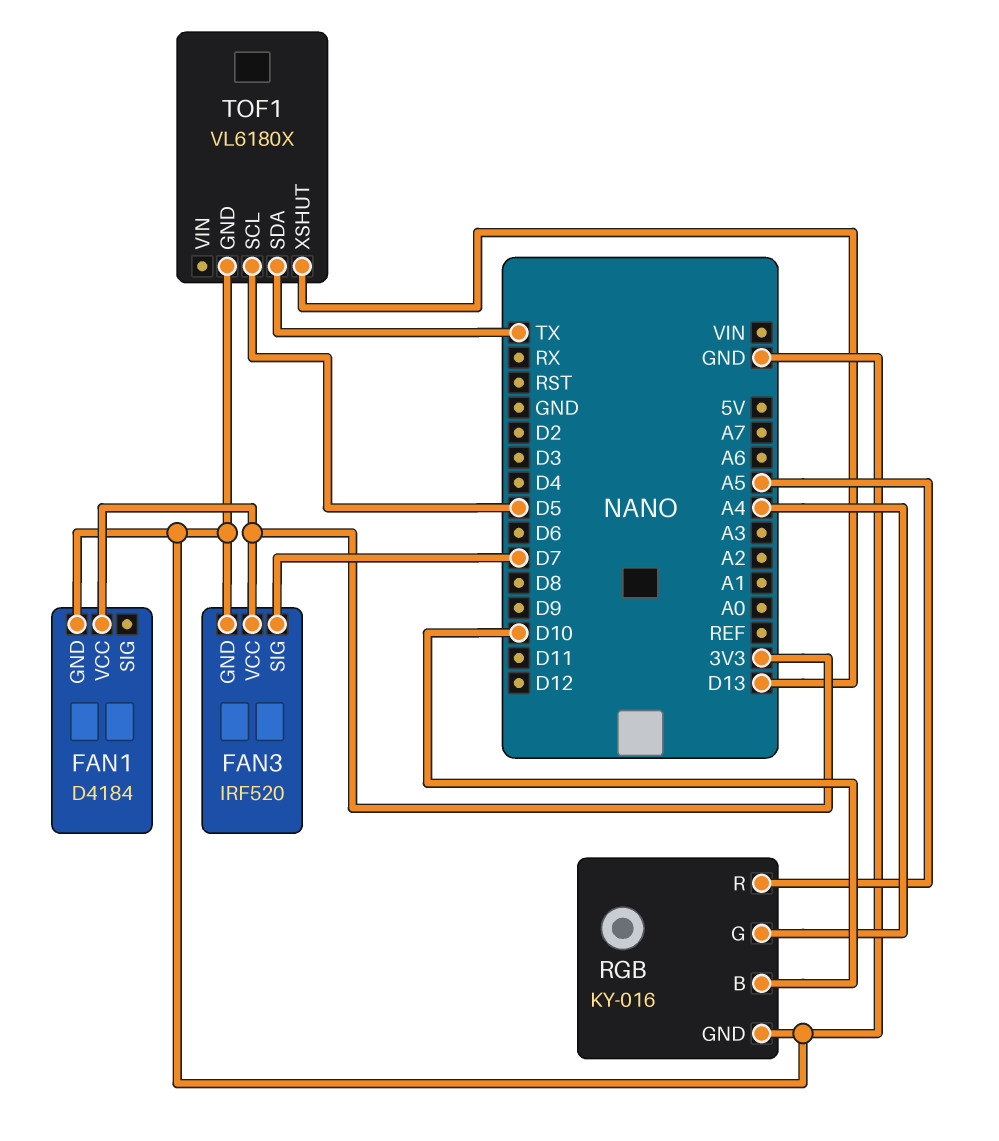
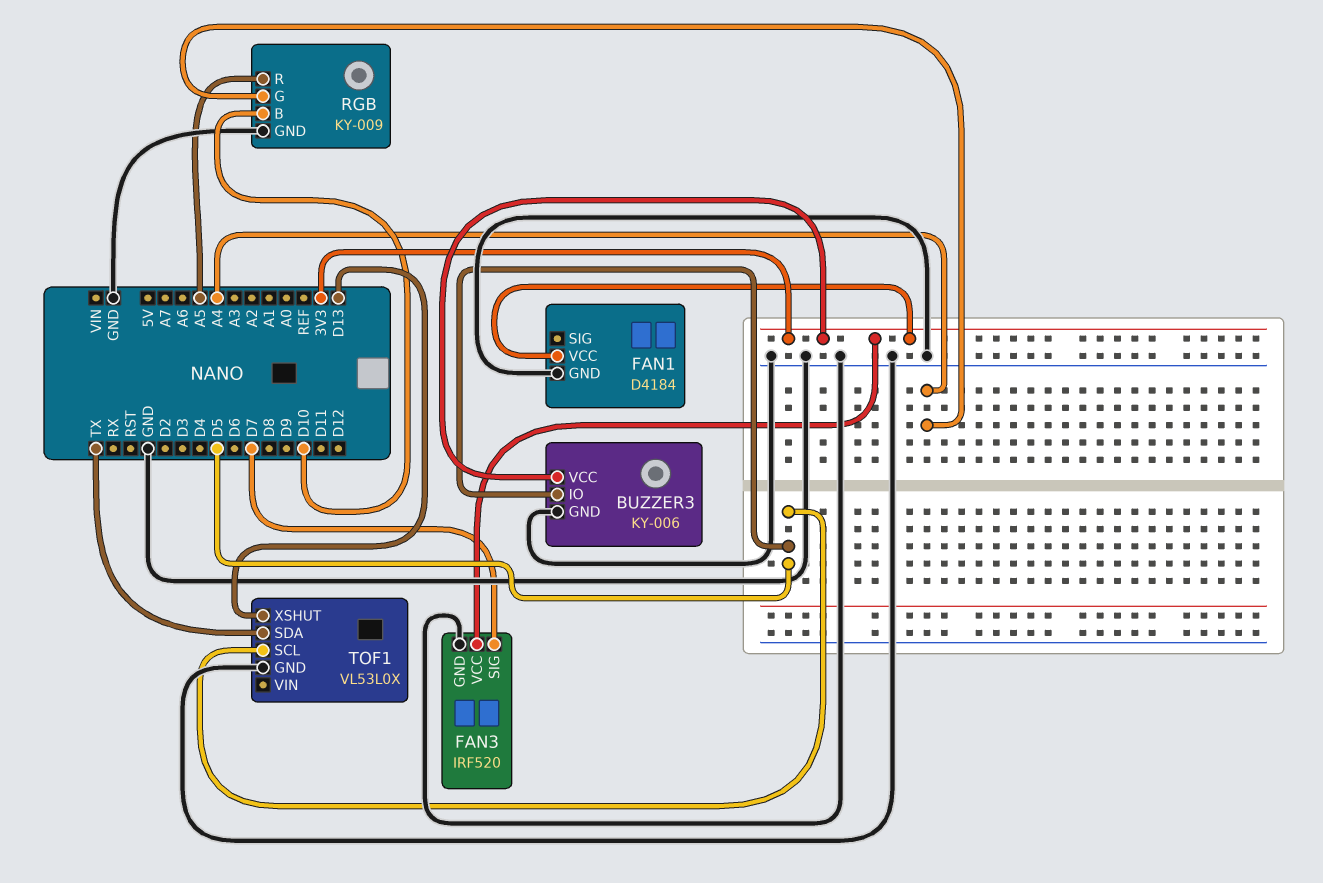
BUZZER3: none -> KY-006
BUZZER3 pin GND: none -> GND
BUZZER3 pin IO: none -> D5
BUZZER3 pin VCC: none -> 3V3
RGB: KY-016 -> KY-009
TOF1: VL6180X -> VL53L0X

